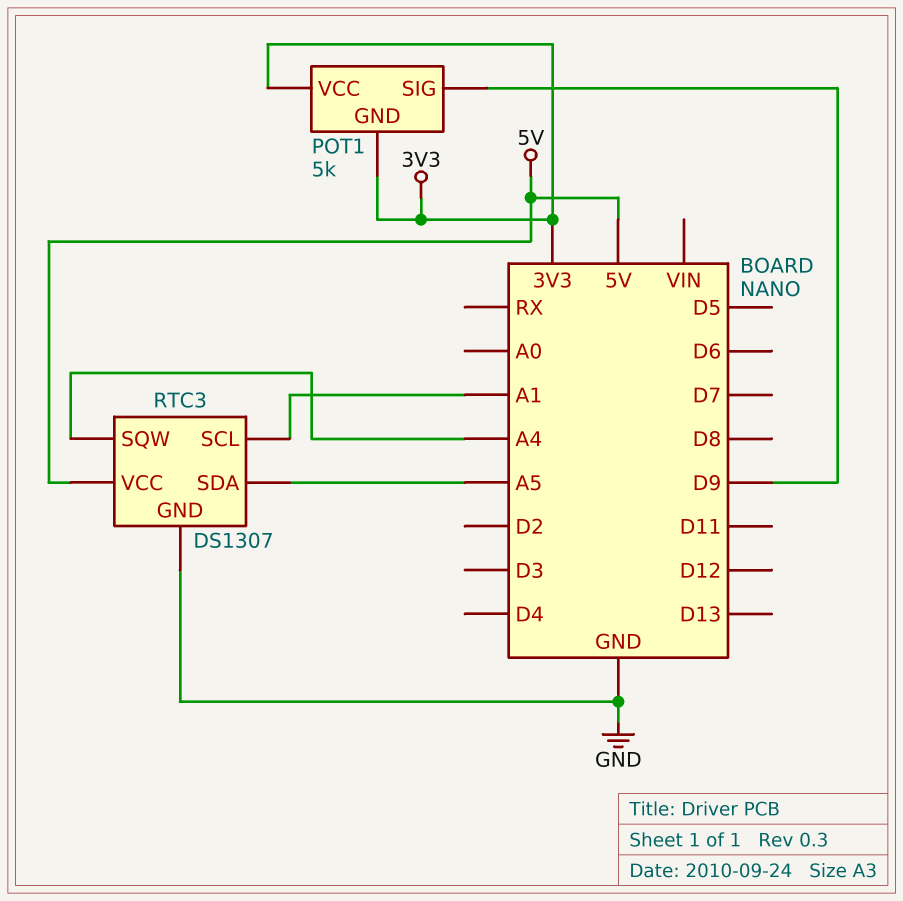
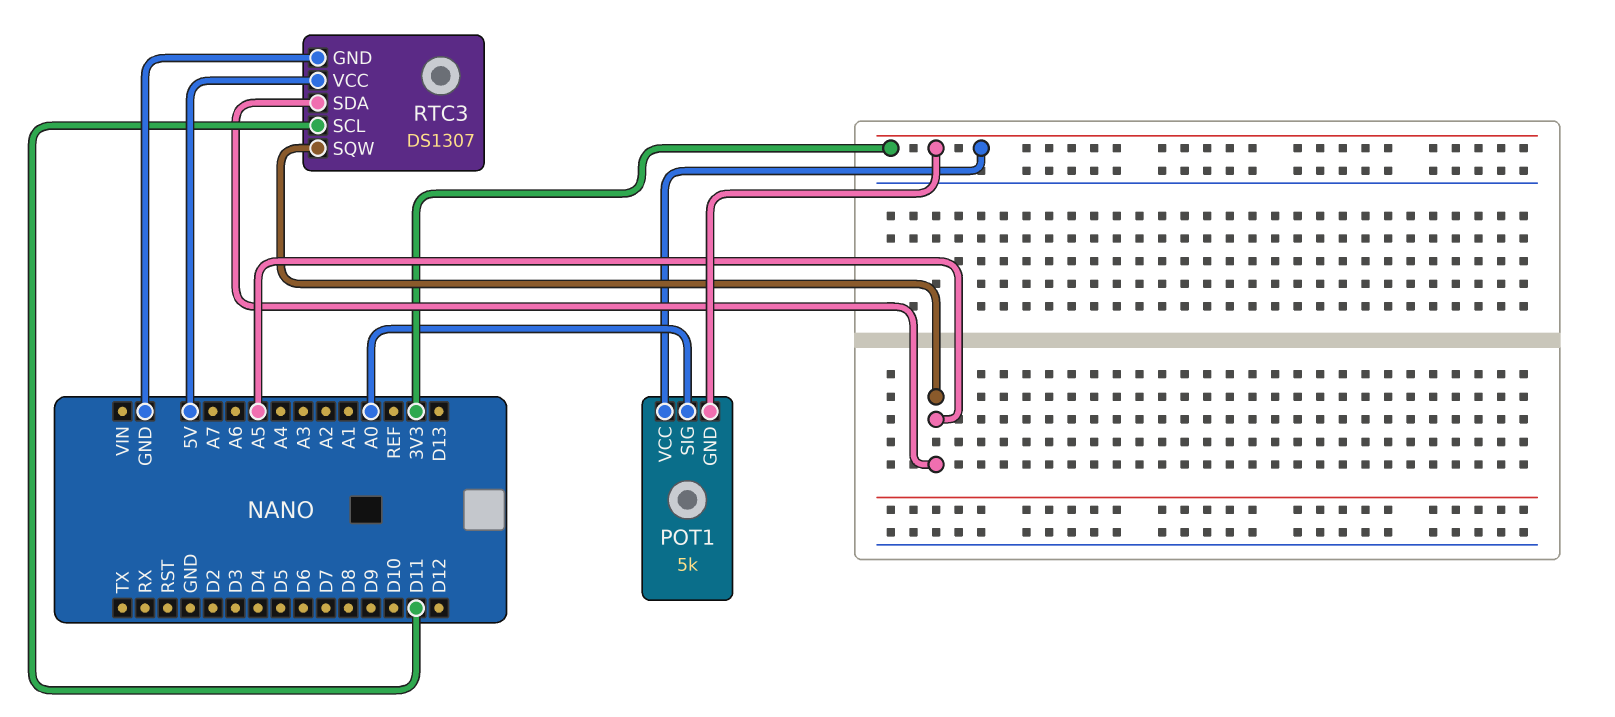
POT1 pin SIG: D9 -> A0
RTC3 pin SCL: A1 -> D11
RTC3 pin SQW: A4 -> A5

